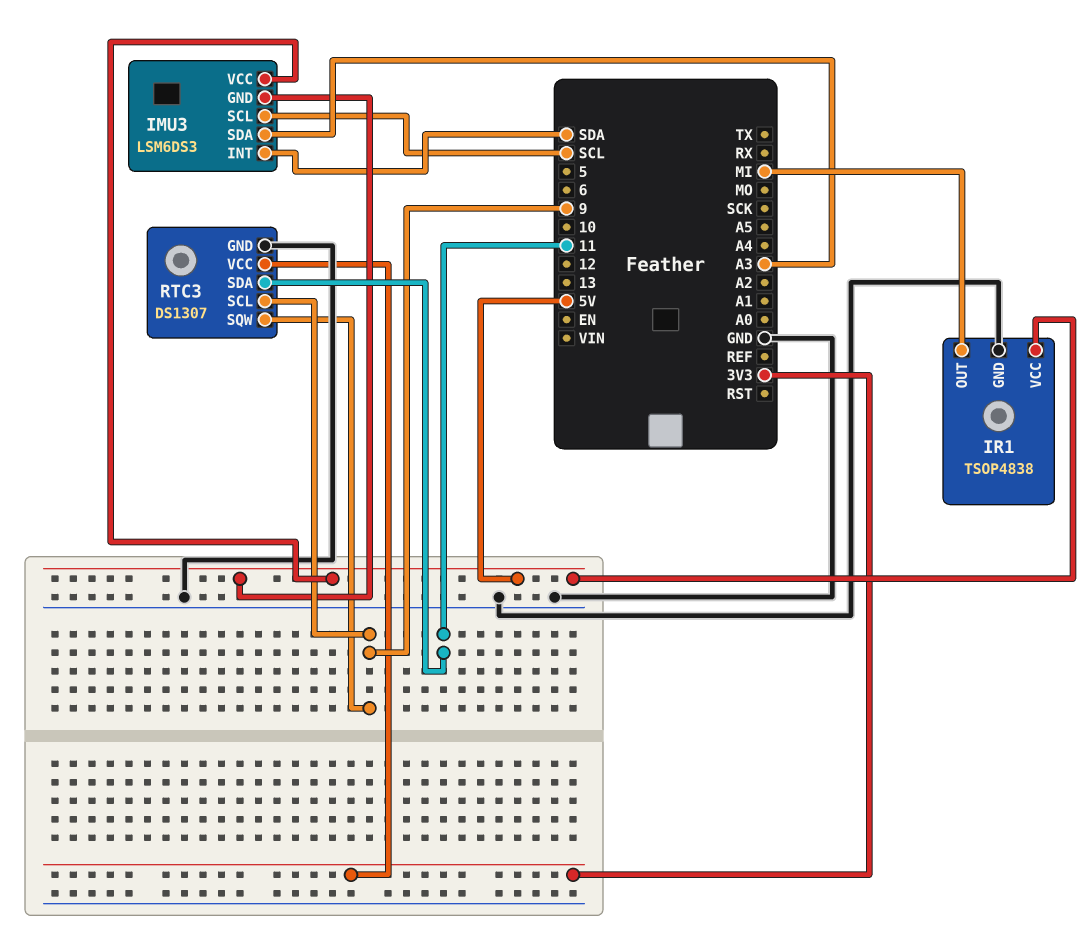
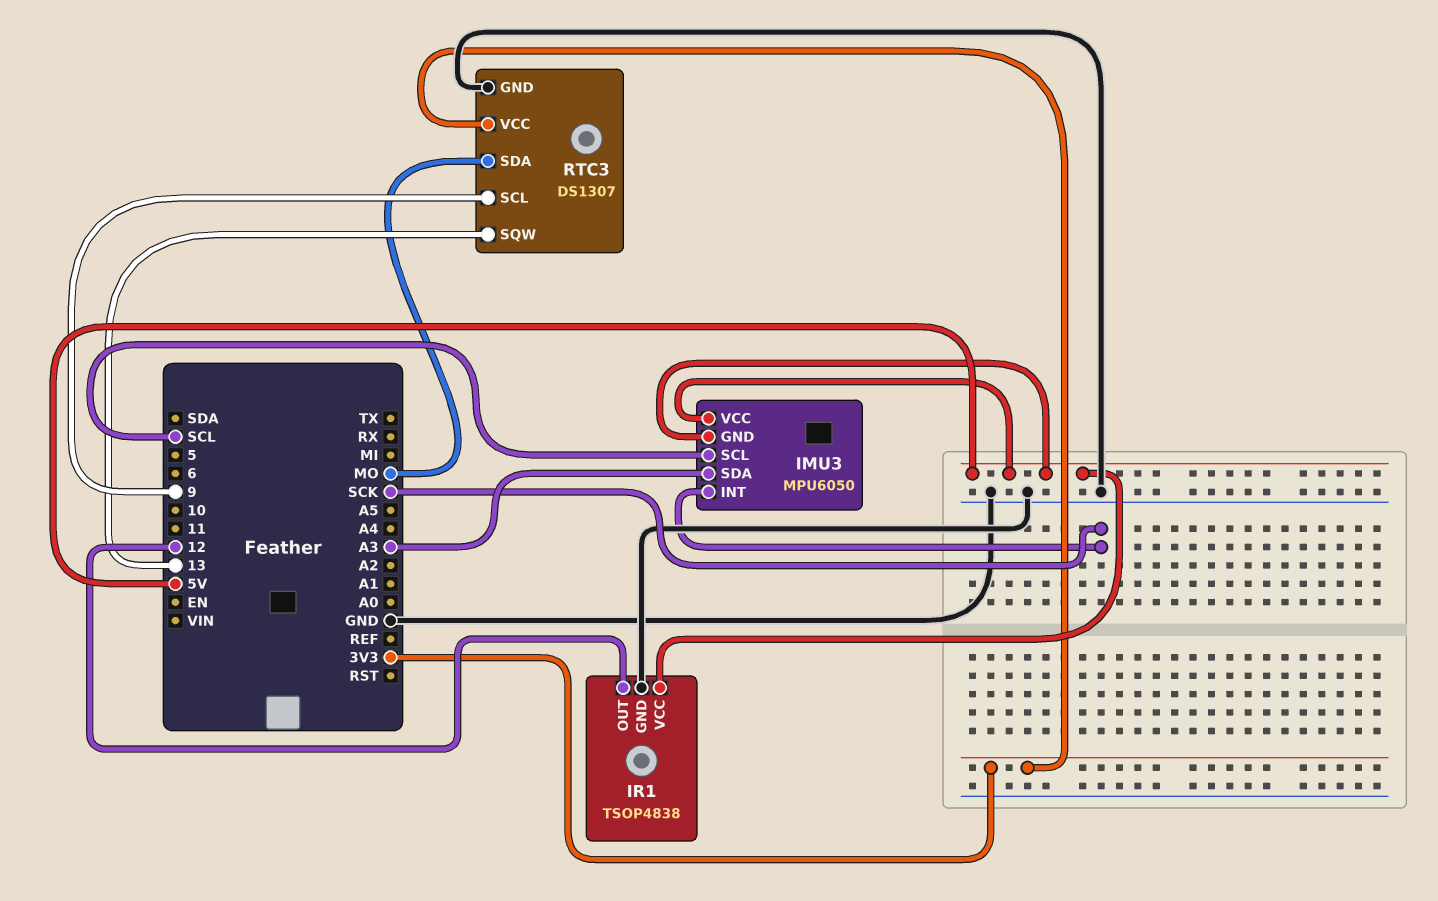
IMU3: LSM6DS3 -> MPU6050
IMU3 pin INT: SDA -> SCK
IR1 pin OUT: MI -> 12
RTC3 pin SDA: 11 -> MO
RTC3 pin SQW: 9 -> 13

